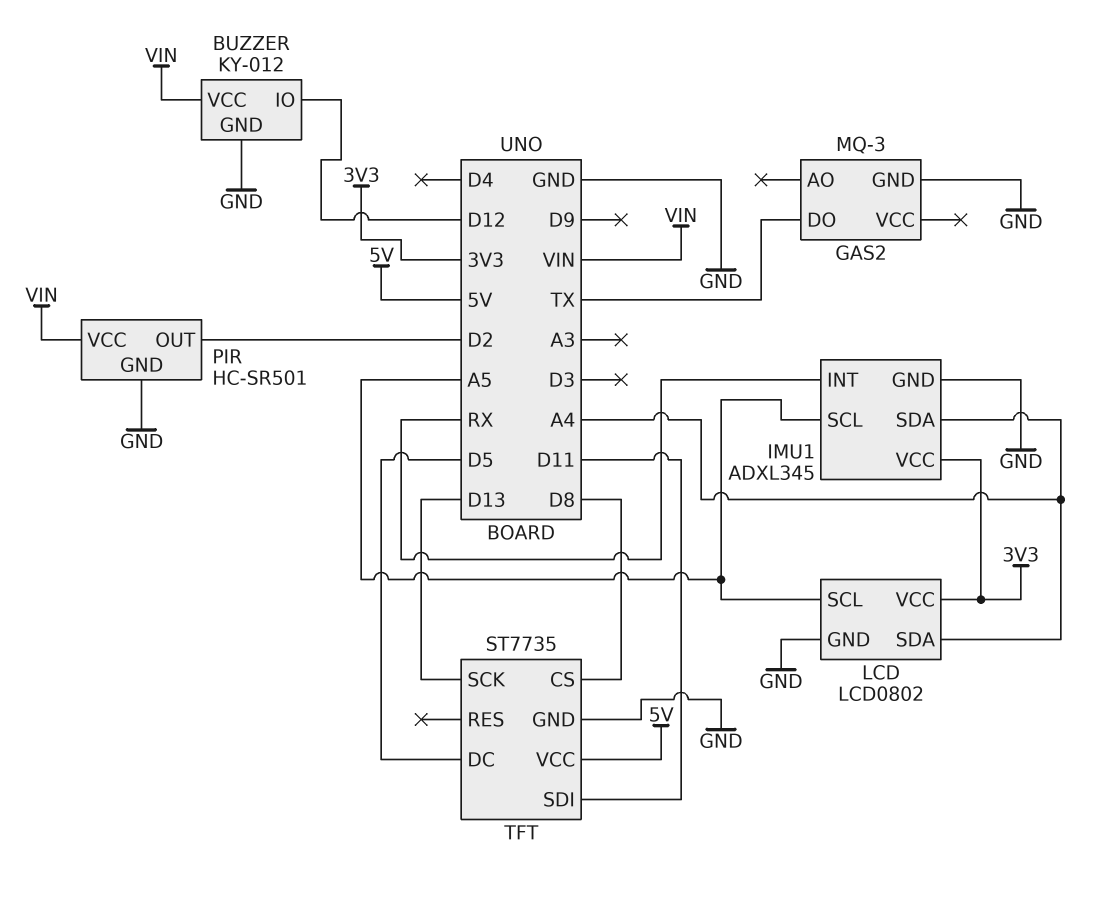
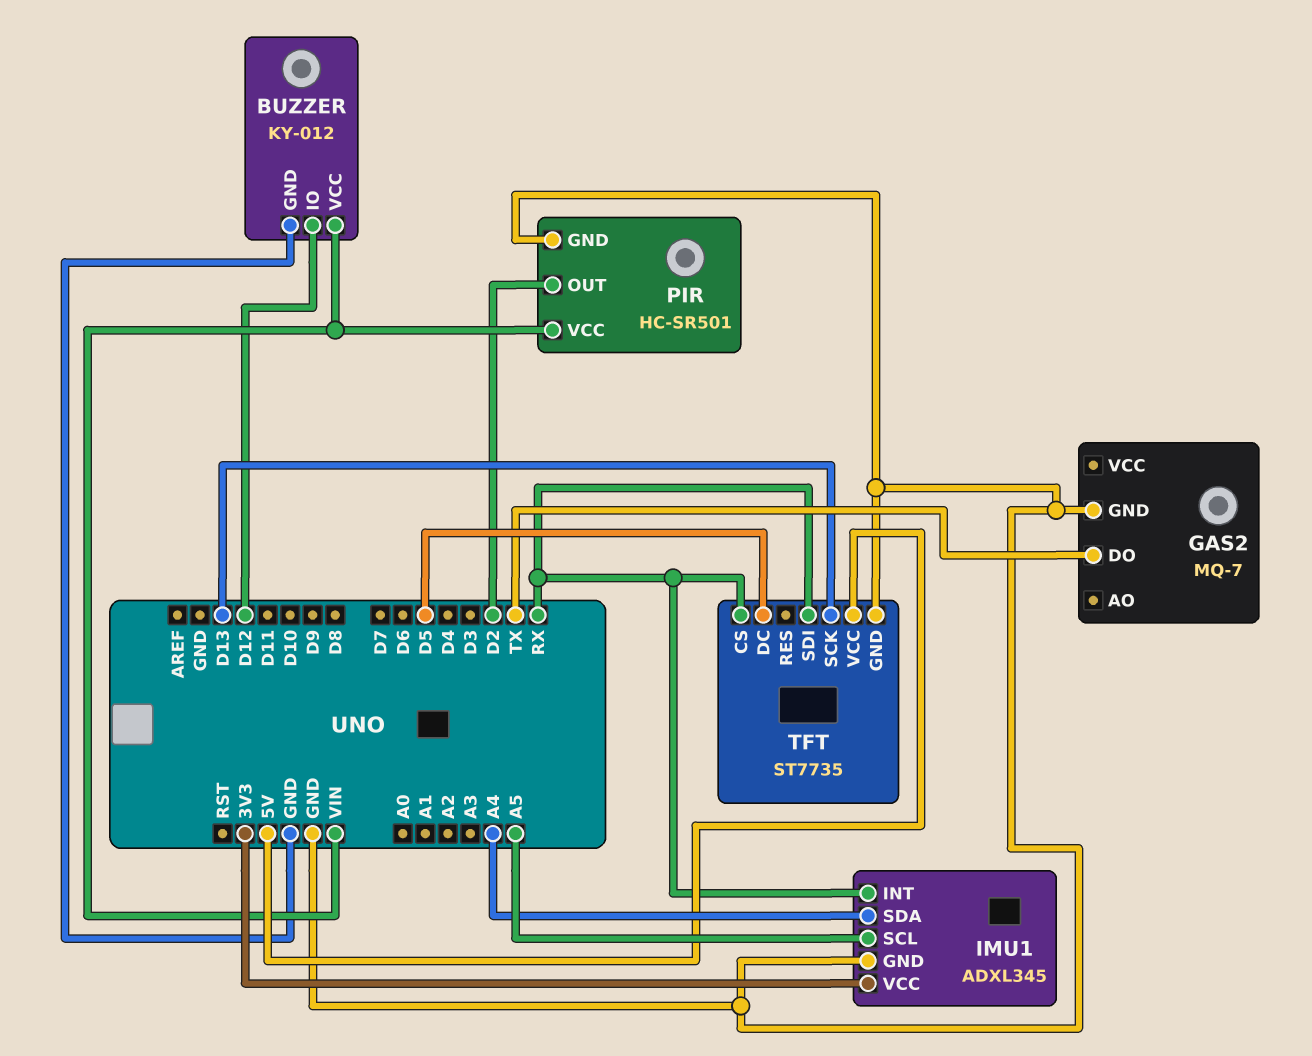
GAS2: MQ-3 -> MQ-7
LCD: LCD0802 -> none
LCD pin GND: GND -> none
LCD pin SCL: A5 -> none
LCD pin SDA: A4 -> none
LCD pin VCC: 3V3 -> none
TFT pin CS: D8 -> RX
TFT pin SDI: D11 -> RX

